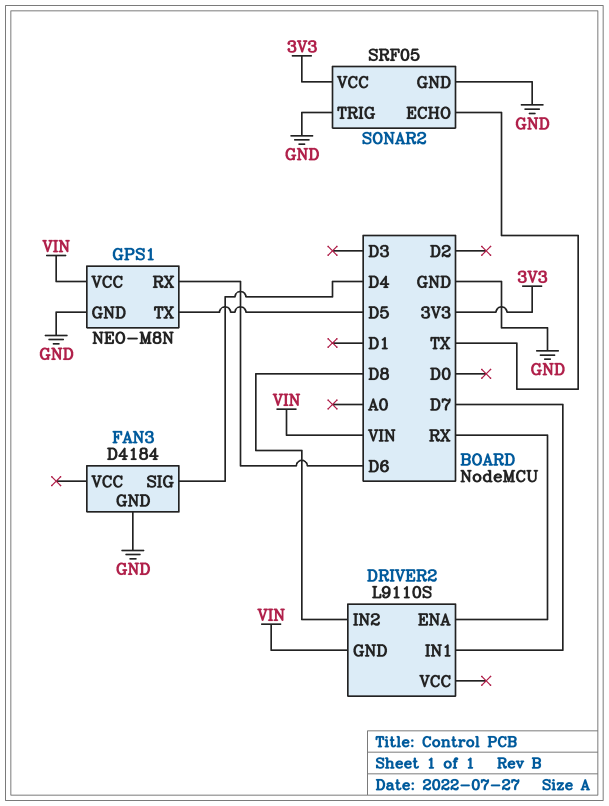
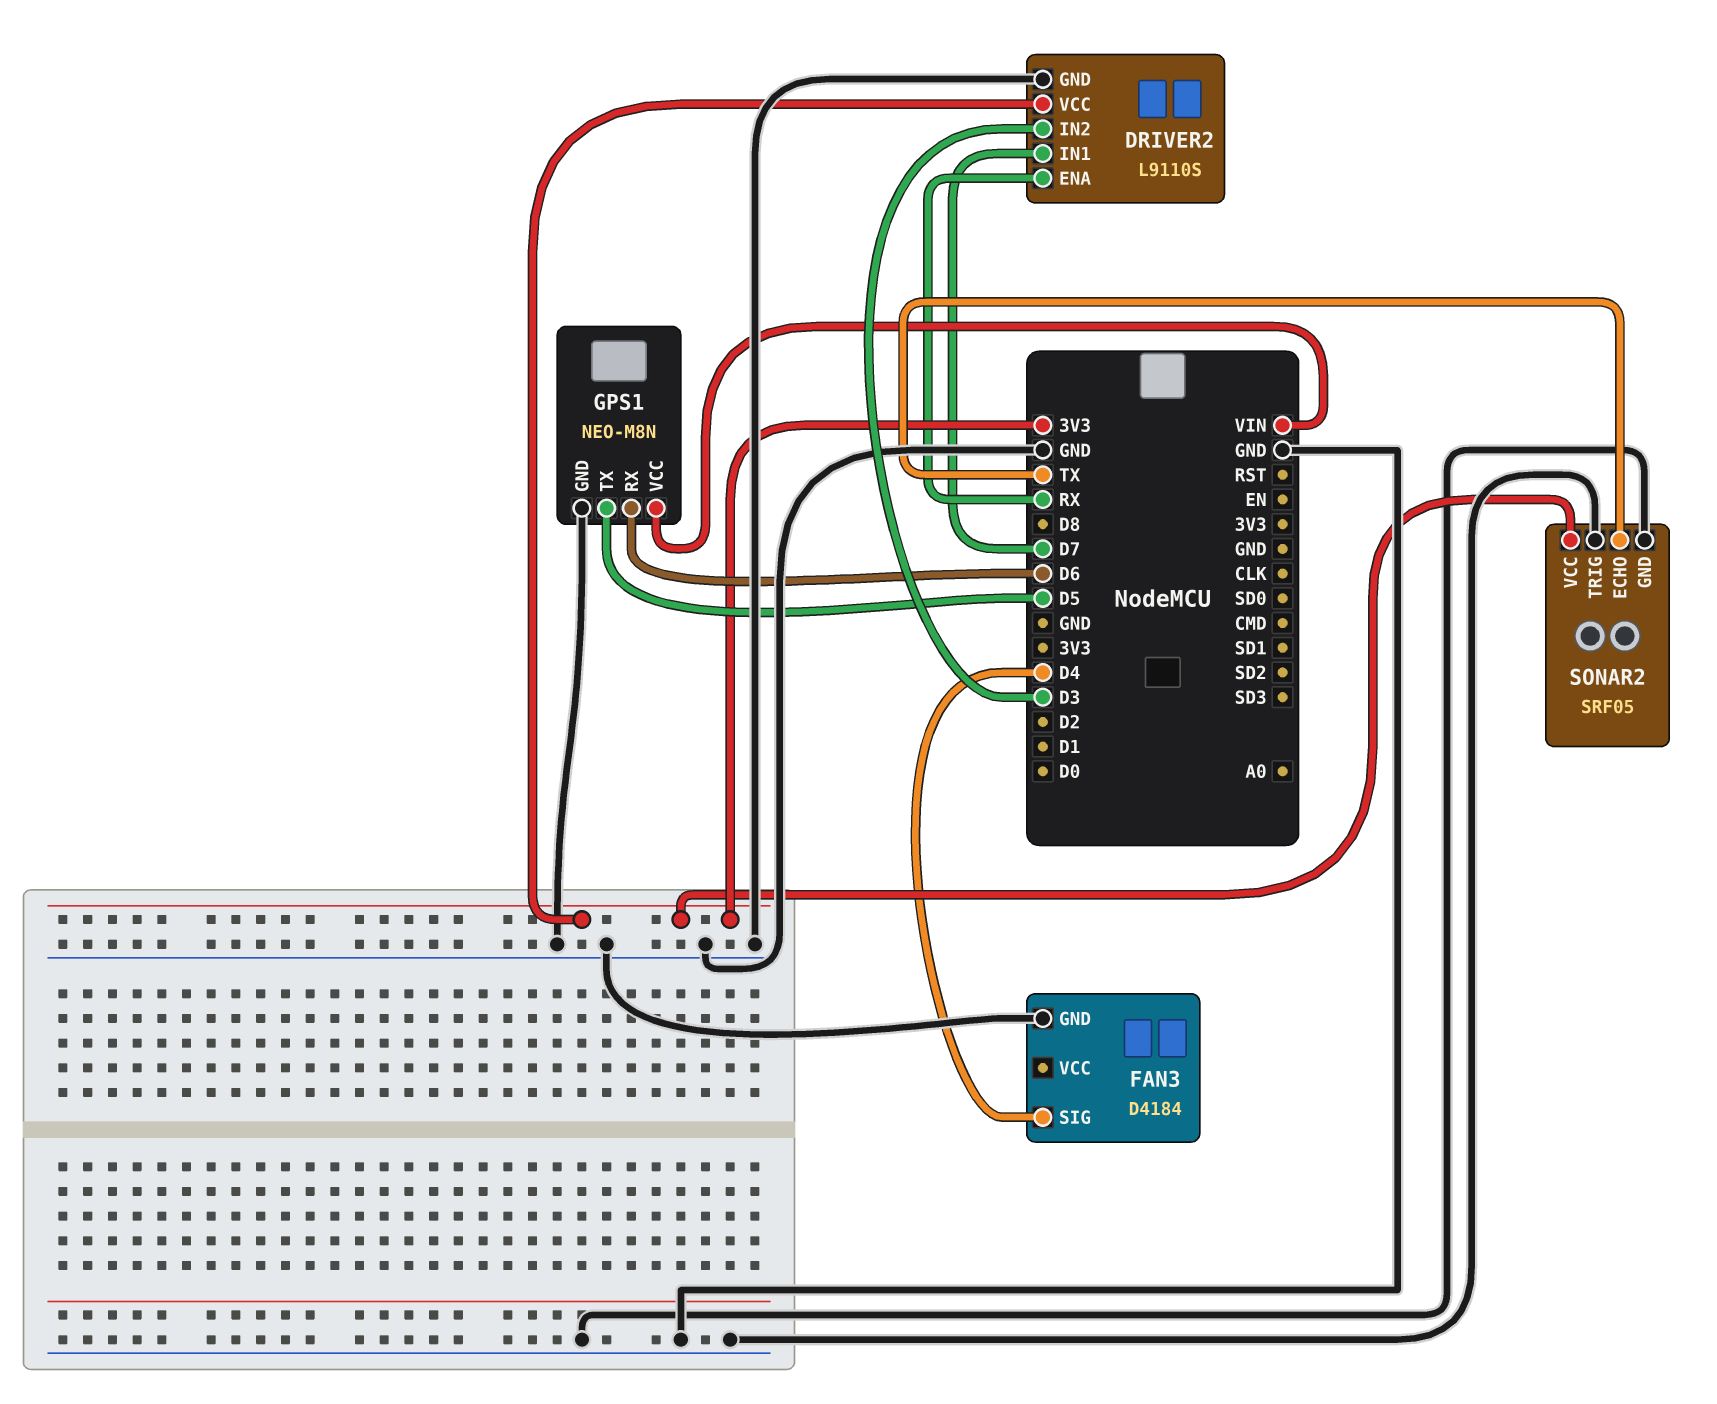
DRIVER2 pin GND: VIN -> GND
DRIVER2 pin IN2: D8 -> D3
DRIVER2 pin VCC: none -> 3V3

